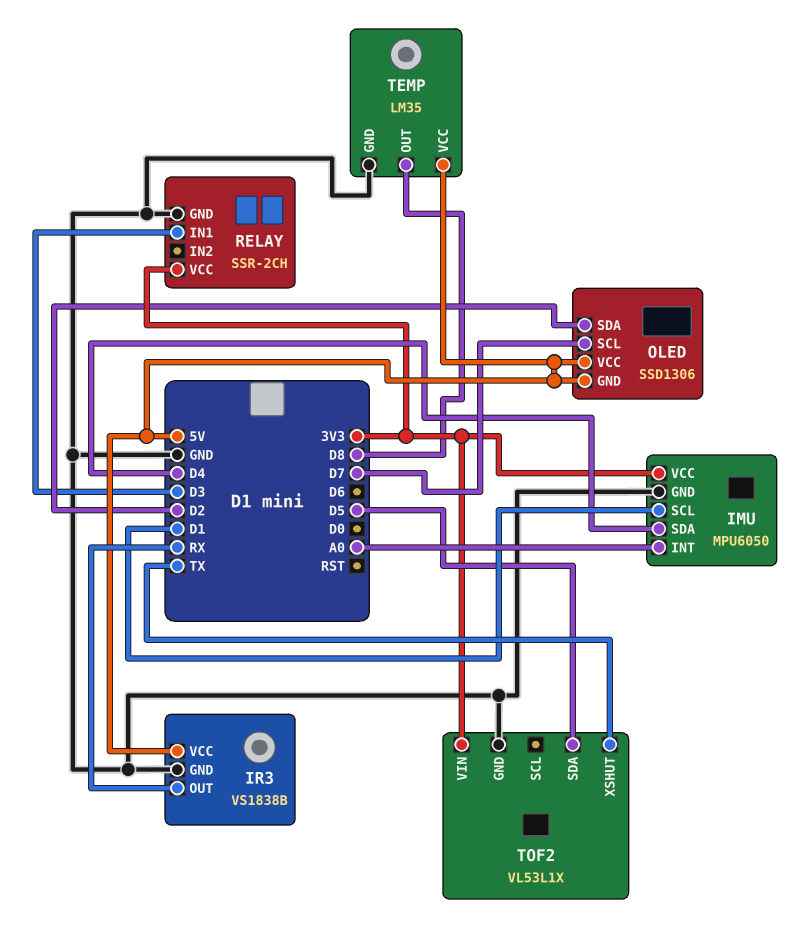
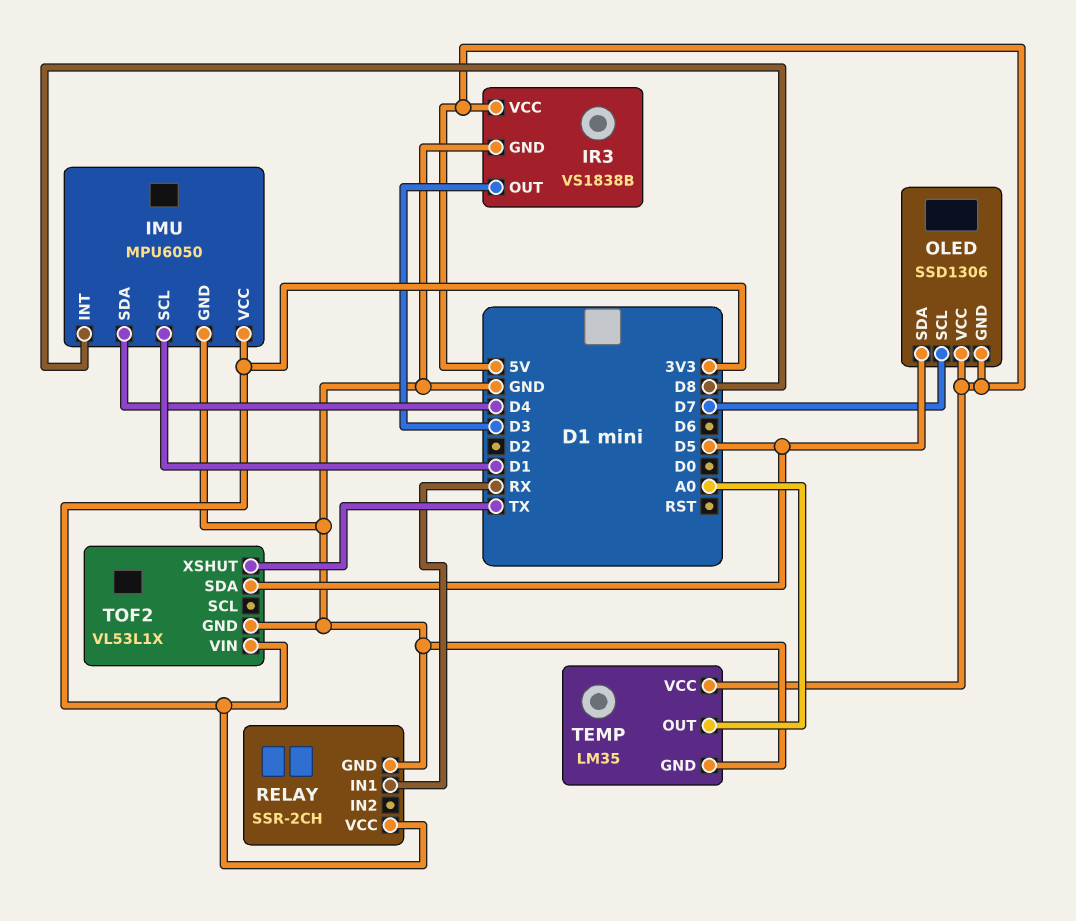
IMU pin INT: A0 -> D8
IR3 pin OUT: RX -> D3
OLED pin SDA: D2 -> D5
RELAY pin IN1: D3 -> RX
TEMP pin OUT: D8 -> A0

